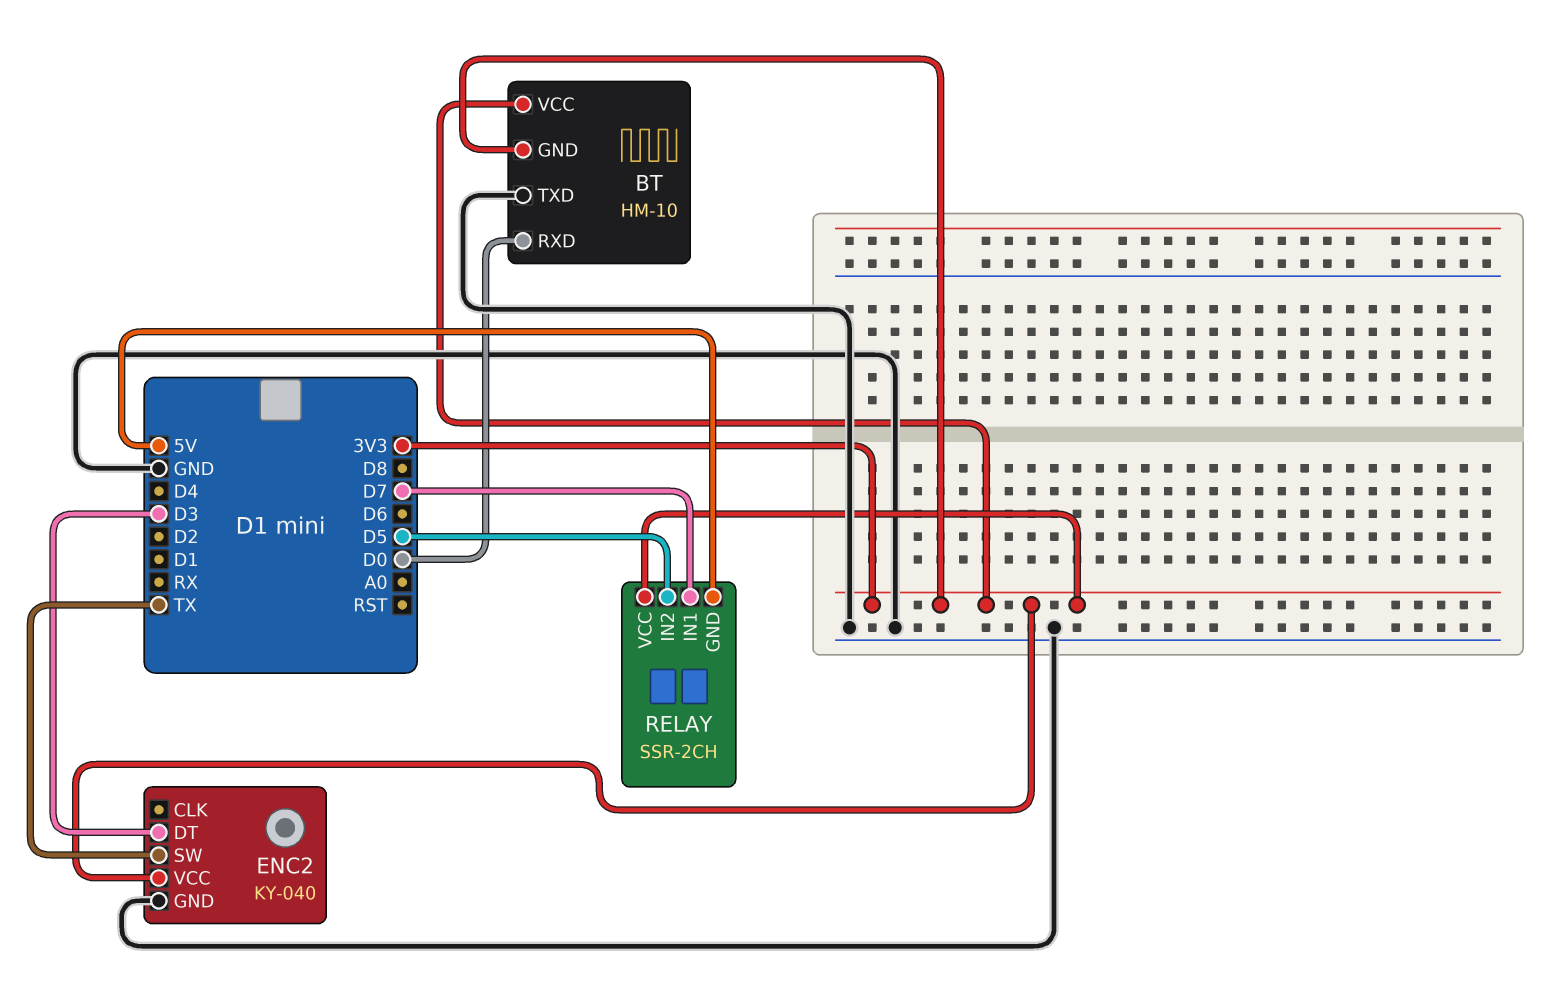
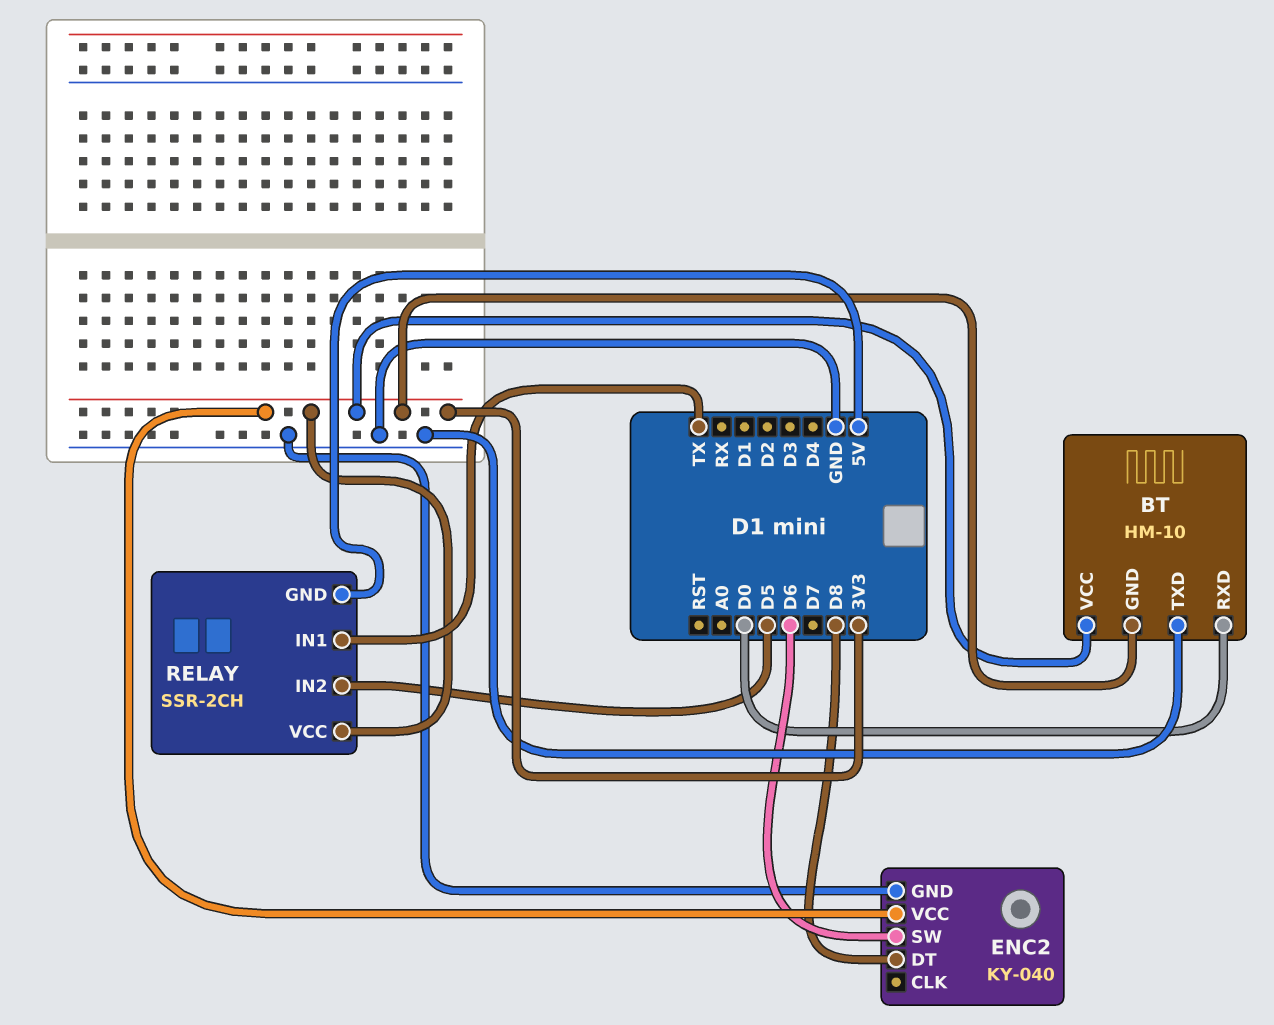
ENC2 pin DT: D3 -> D8
ENC2 pin SW: TX -> D6
RELAY pin IN1: D7 -> TX

